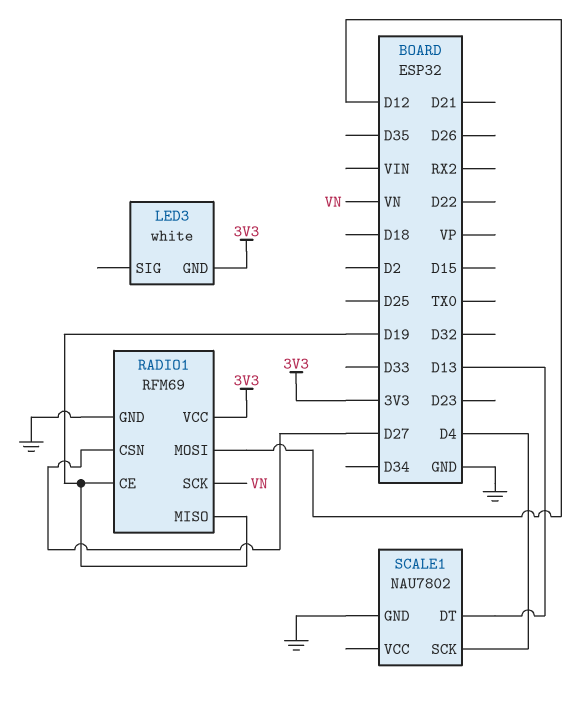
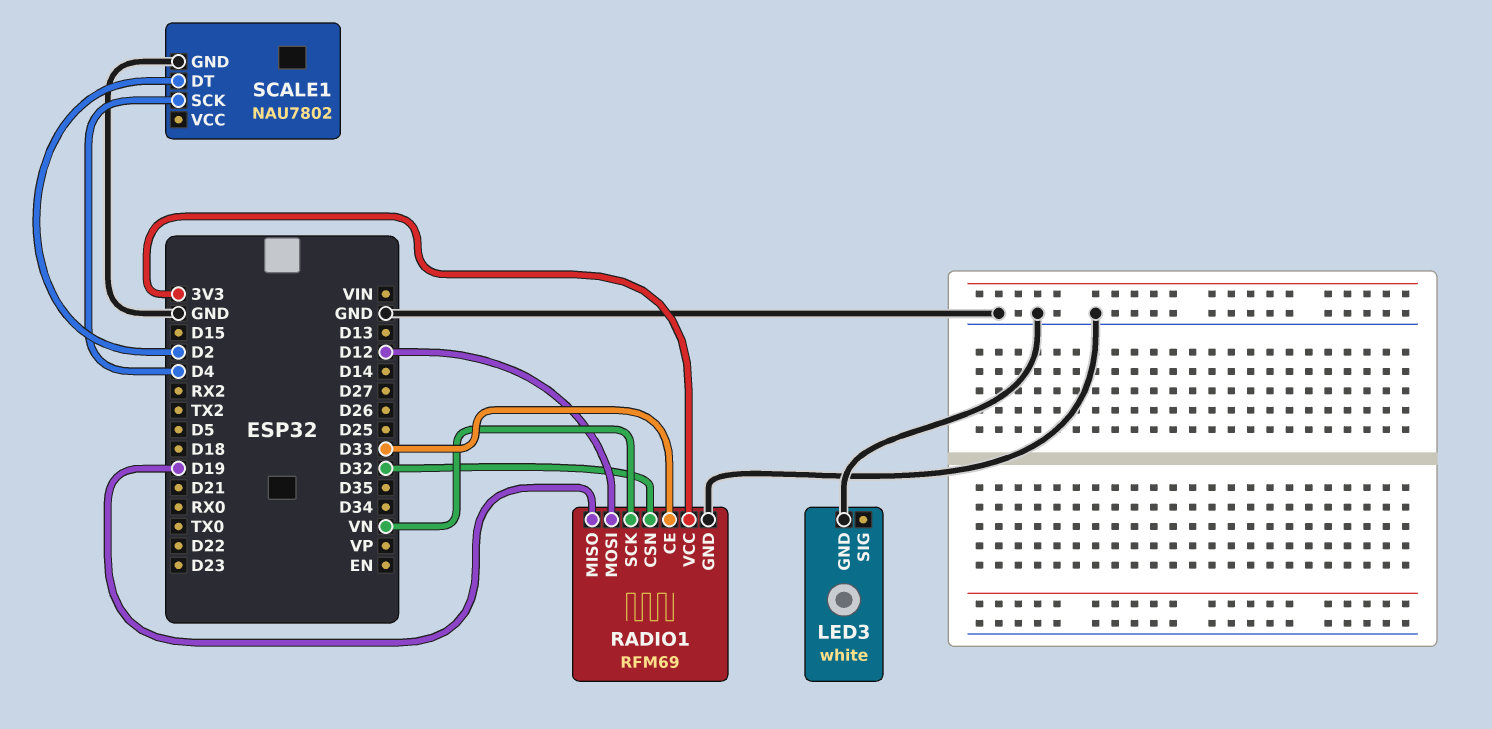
LED3 pin GND: 3V3 -> GND
RADIO1 pin CE: D19 -> D33
RADIO1 pin CSN: D27 -> D32
SCALE1 pin DT: D13 -> D2

